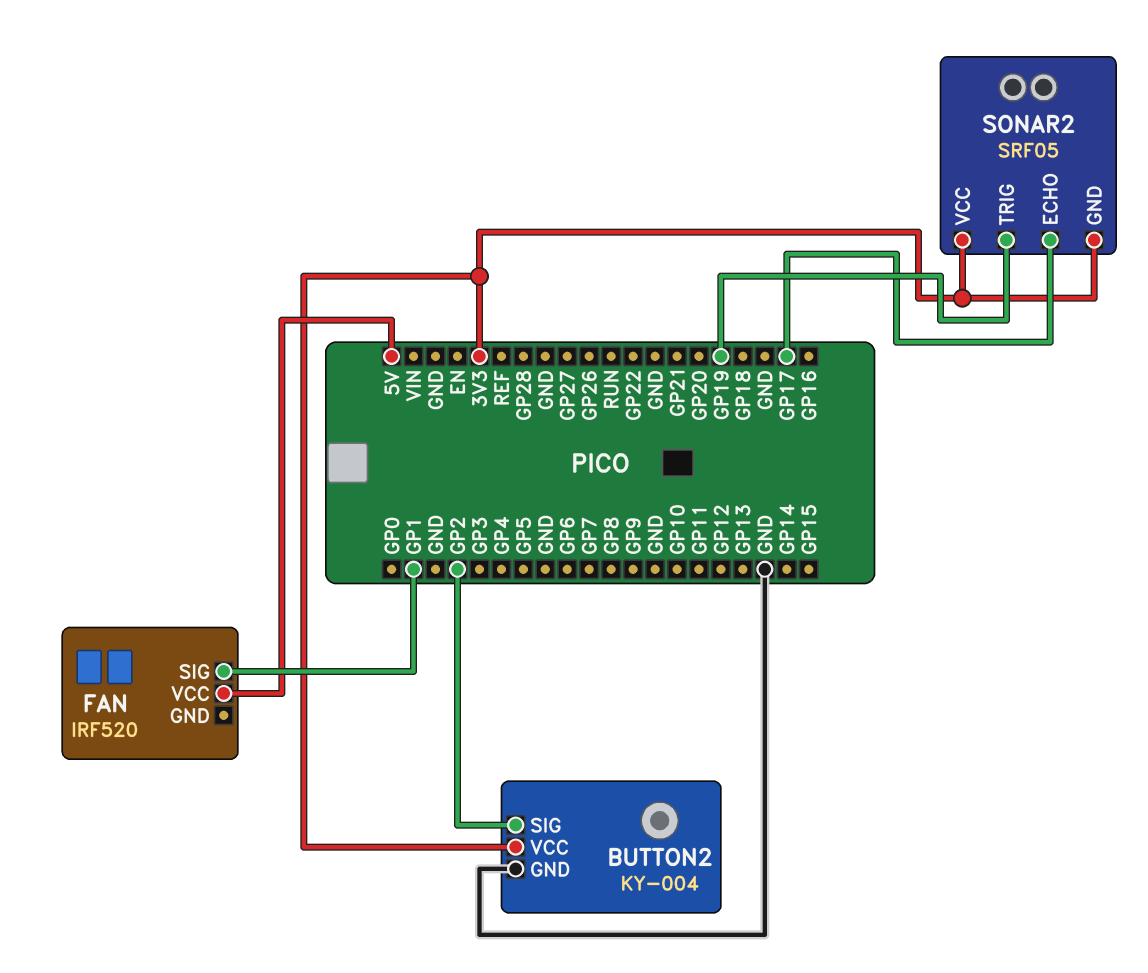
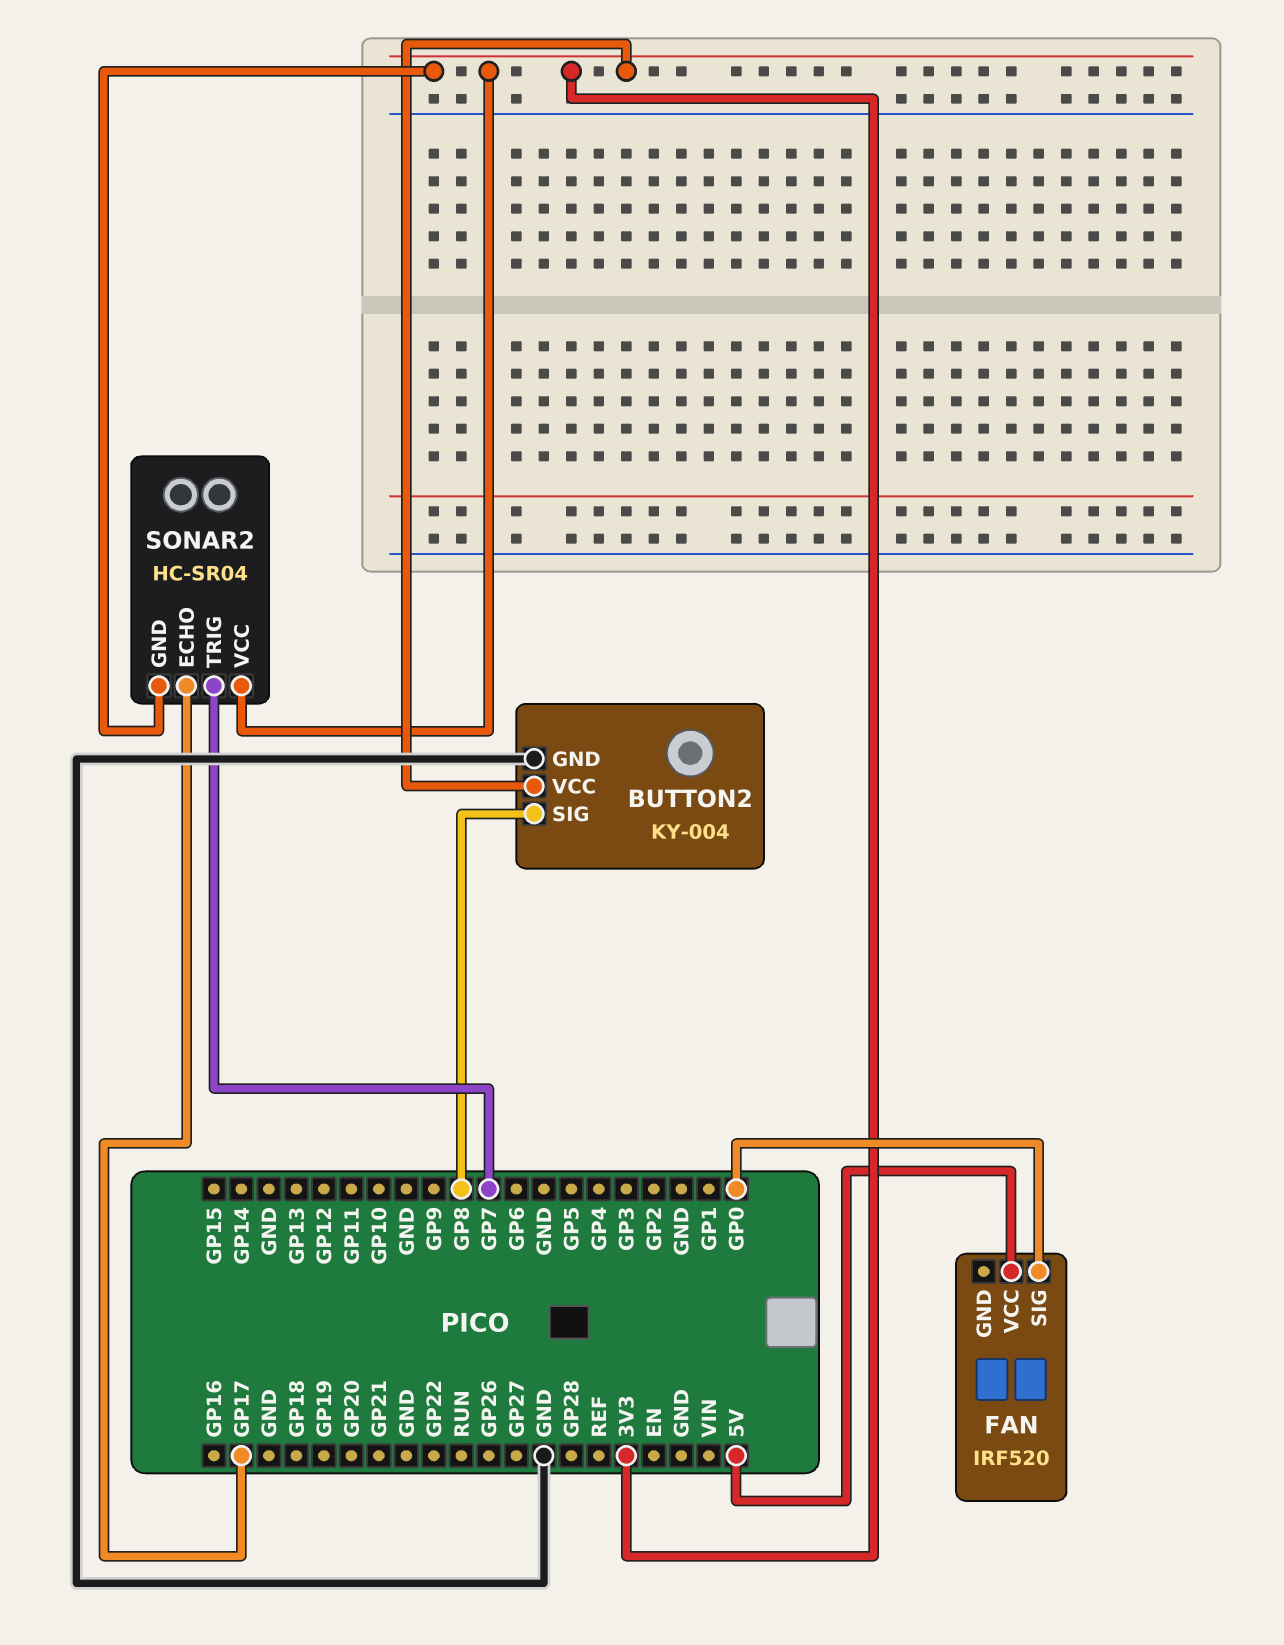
BUTTON2 pin SIG: GP2 -> GP8
FAN pin SIG: GP1 -> GP0
SONAR2: SRF05 -> HC-SR04
SONAR2 pin TRIG: GP19 -> GP7

